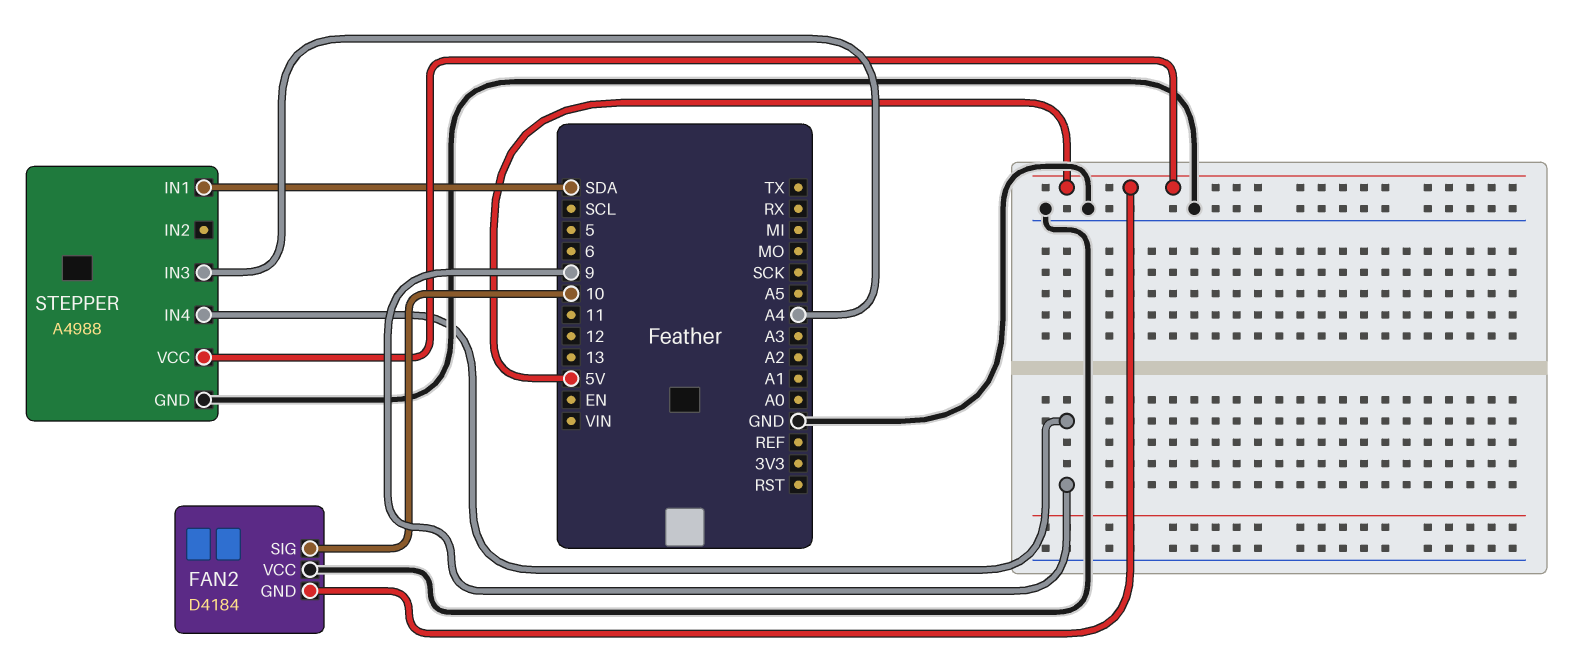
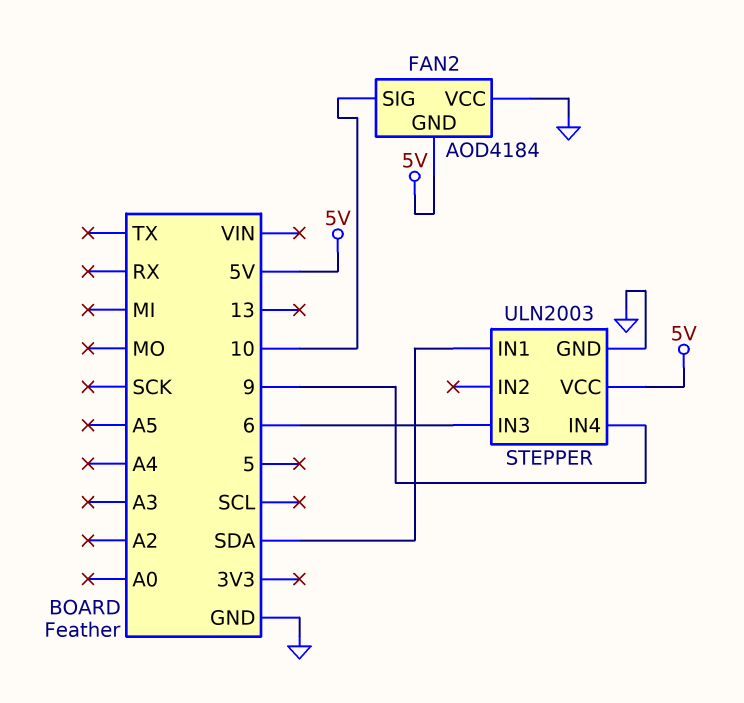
FAN2: D4184 -> AOD4184
STEPPER: A4988 -> ULN2003
STEPPER pin IN3: A4 -> 6

